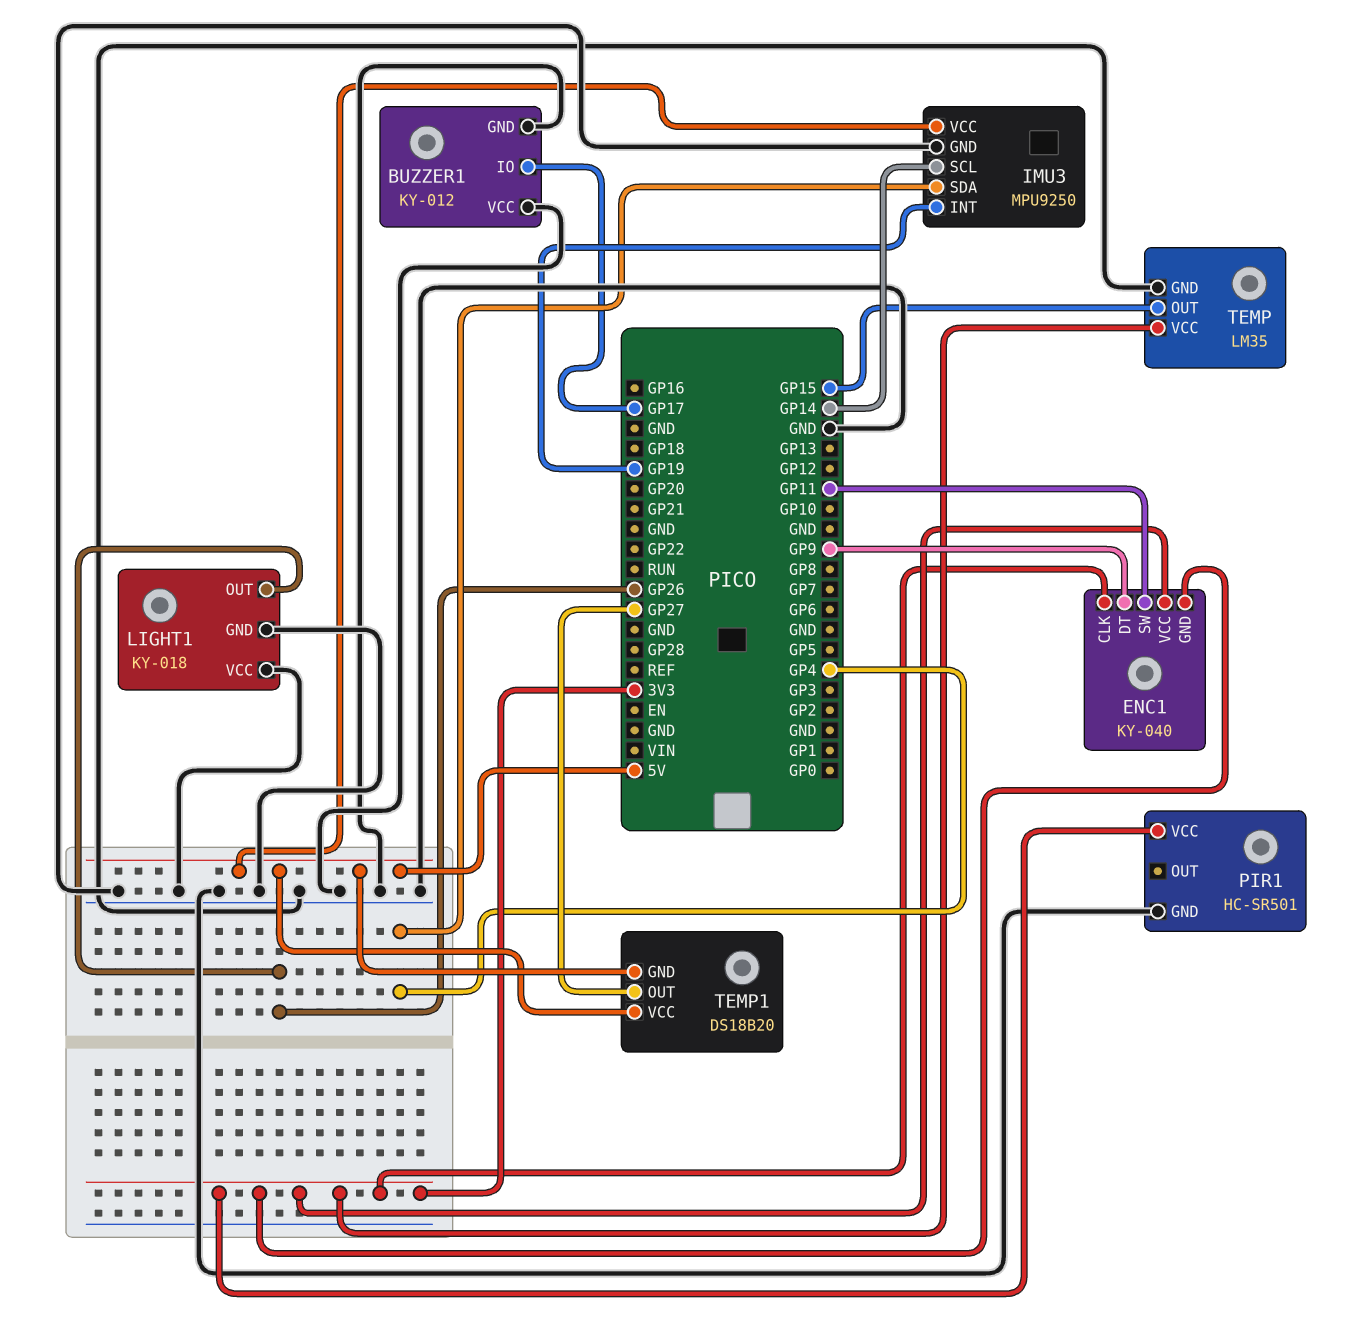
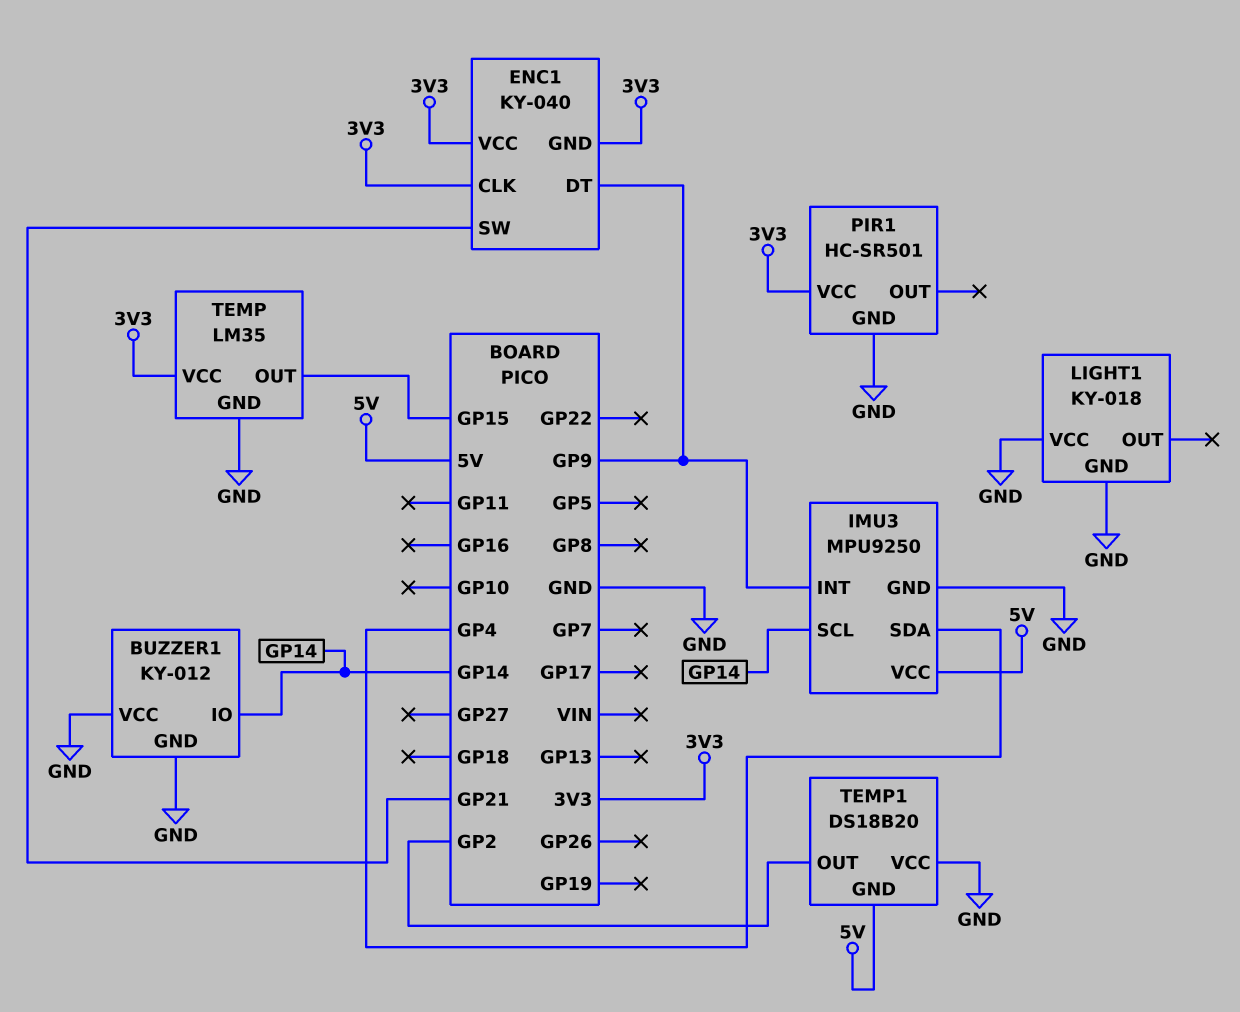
BUZZER1 pin IO: GP17 -> GP14
ENC1 pin SW: GP11 -> GP21
IMU3 pin INT: GP19 -> GP9
LIGHT1 pin OUT: GP26 -> none
TEMP1 pin OUT: GP27 -> GP2
TEMP1 pin VCC: 5V -> GND

